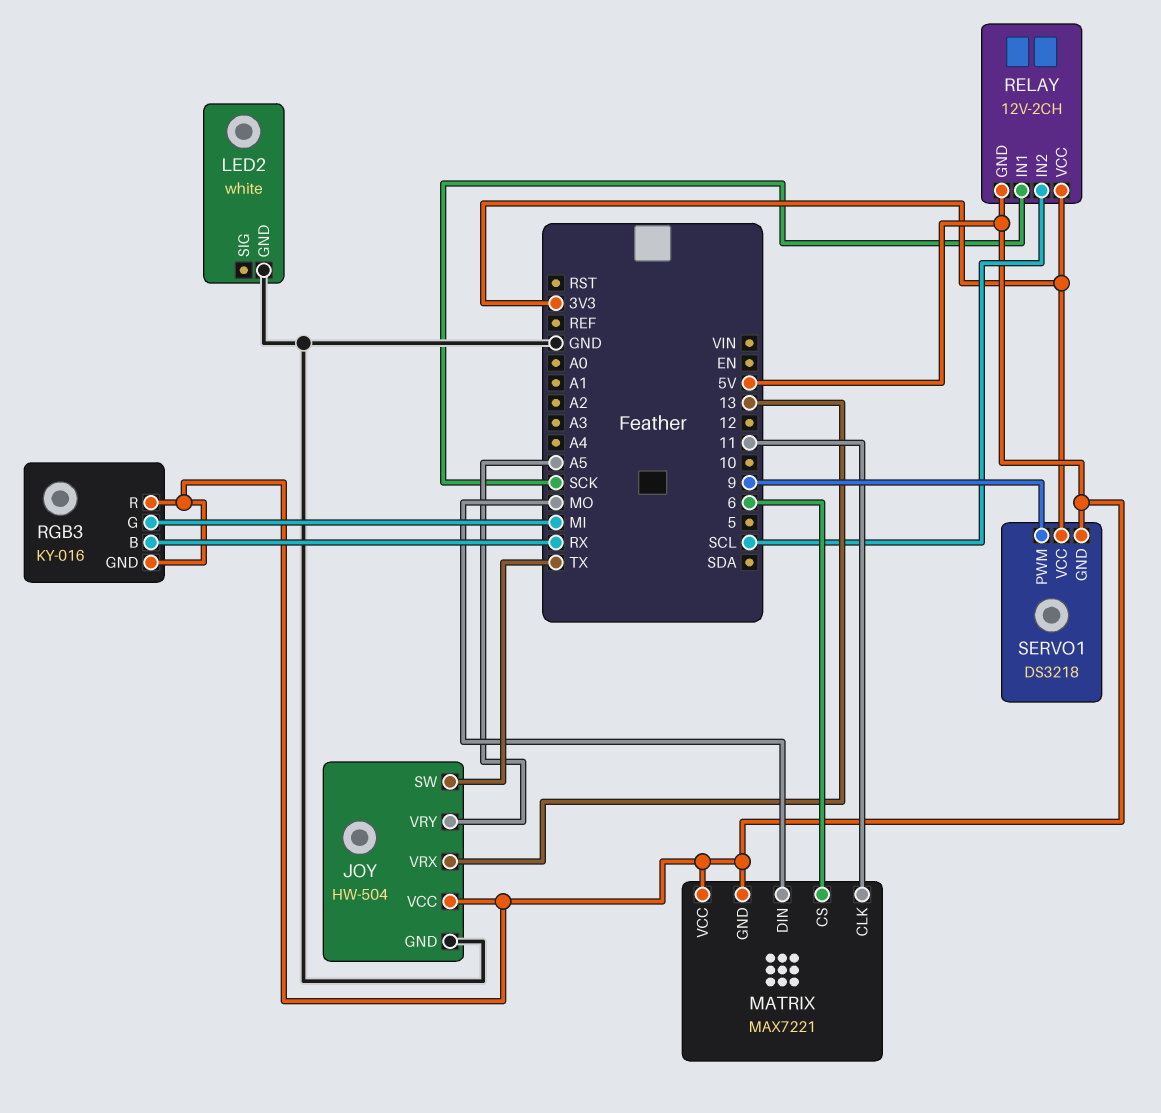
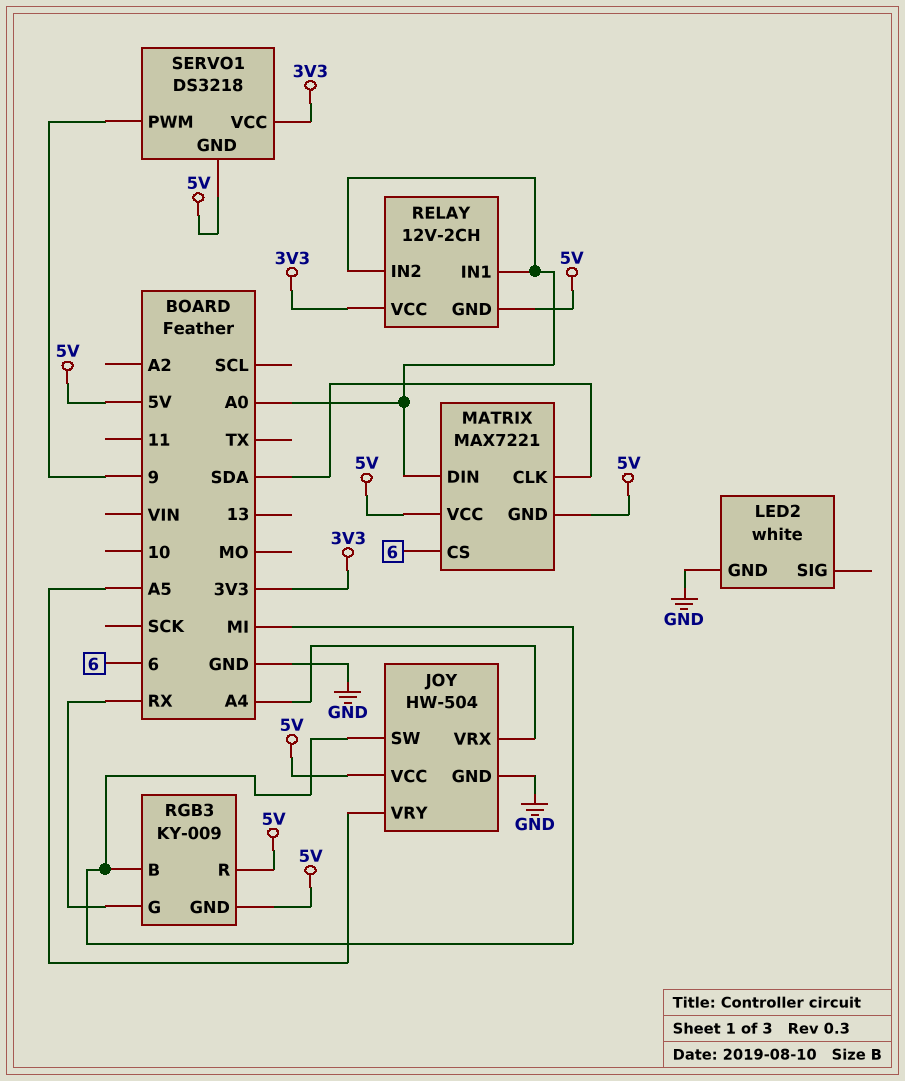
JOY pin SW: TX -> MI
JOY pin VRX: 13 -> A4
MATRIX pin CLK: 11 -> SDA
MATRIX pin DIN: MO -> A0
RELAY pin IN1: SCK -> A0
RELAY pin IN2: SCL -> A0
RGB3: KY-016 -> KY-009
RGB3 pin B: RX -> MI
RGB3 pin G: MI -> RX

